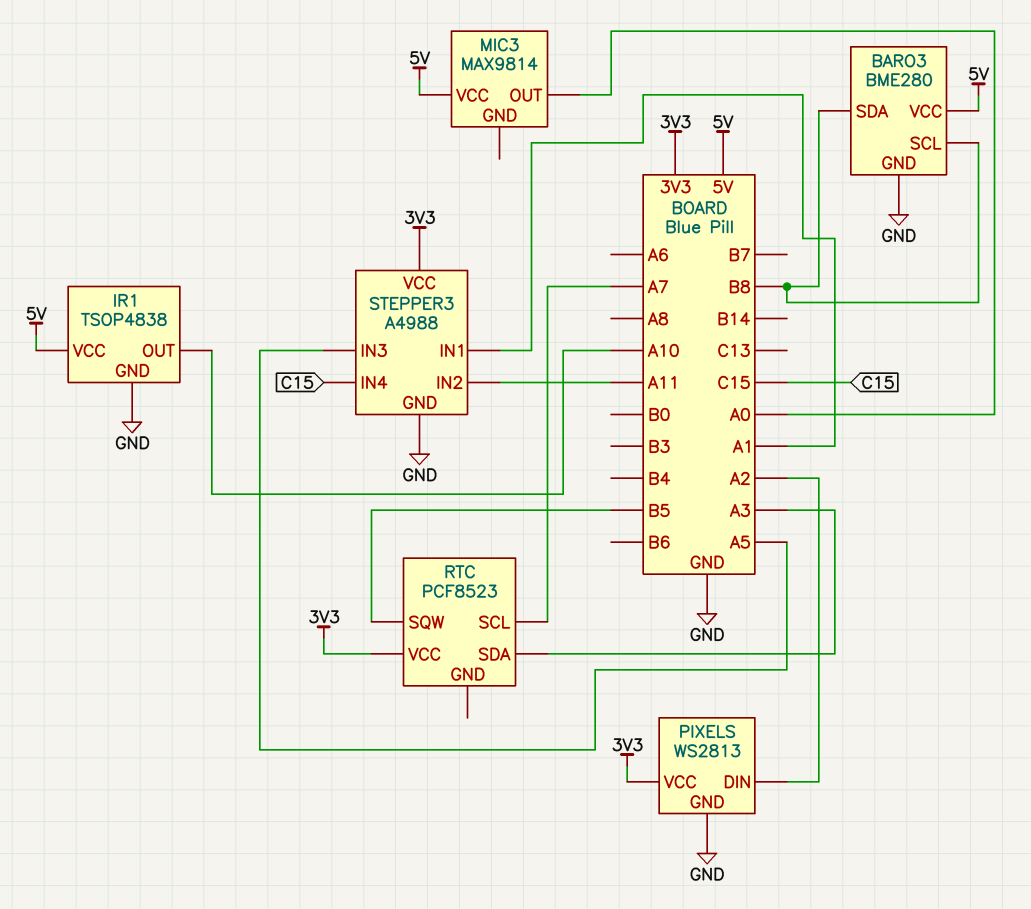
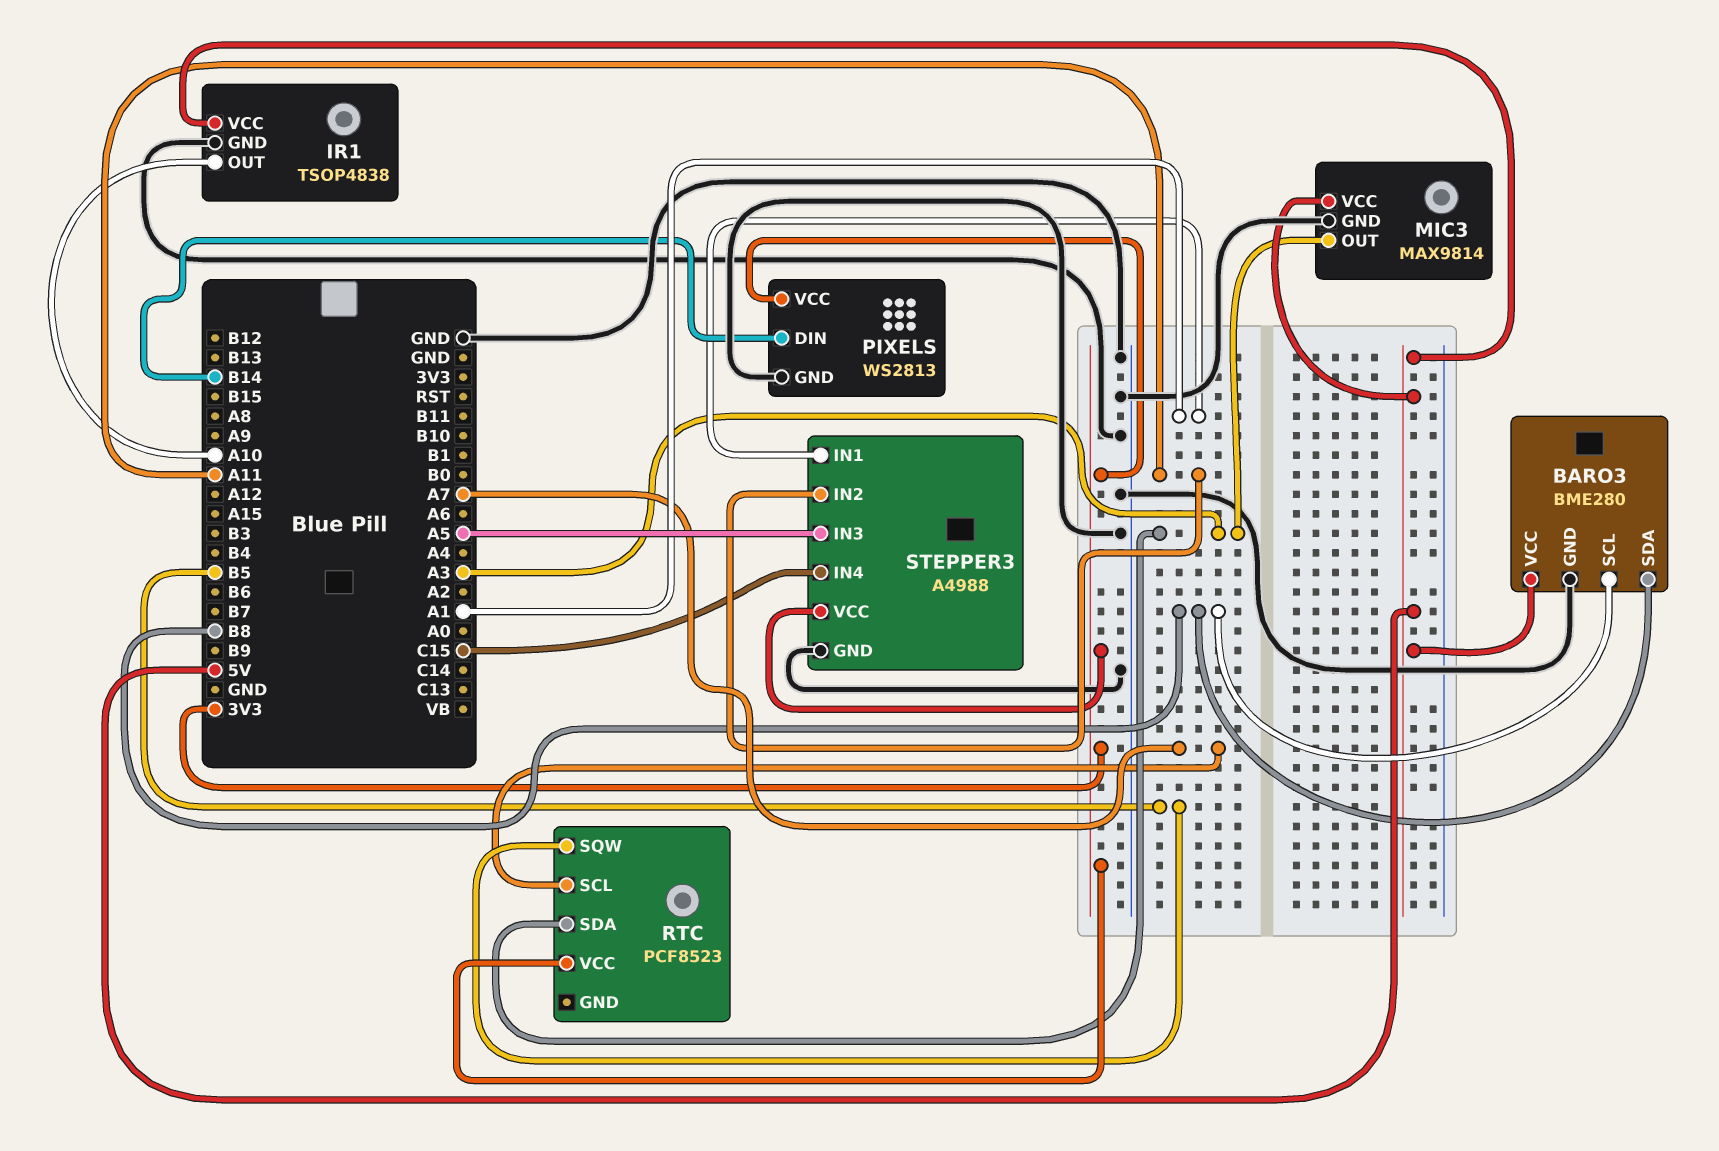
MIC3 pin GND: none -> GND
MIC3 pin OUT: A0 -> A3
PIXELS pin DIN: A2 -> B14

